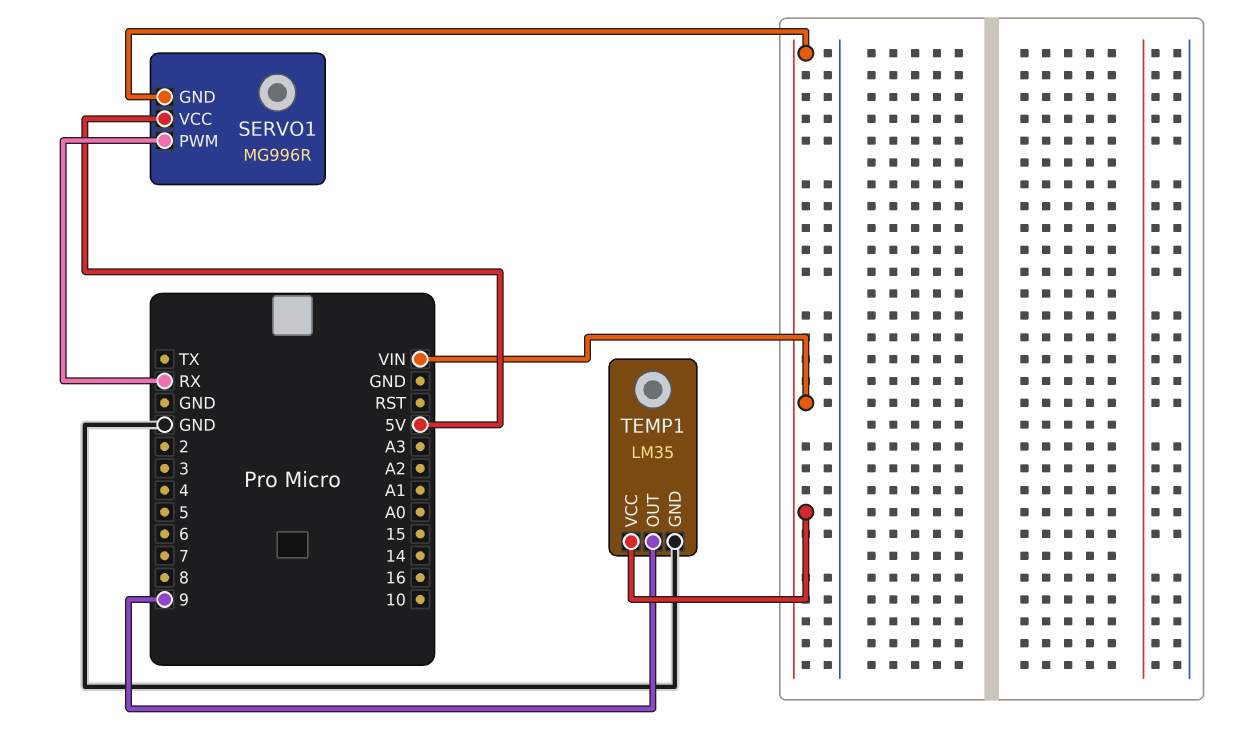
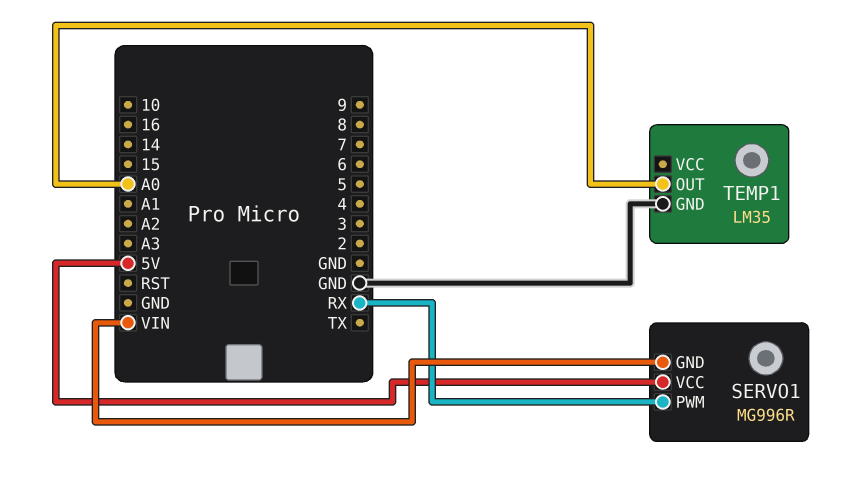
TEMP1 pin OUT: 9 -> A0
TEMP1 pin VCC: VIN -> none

